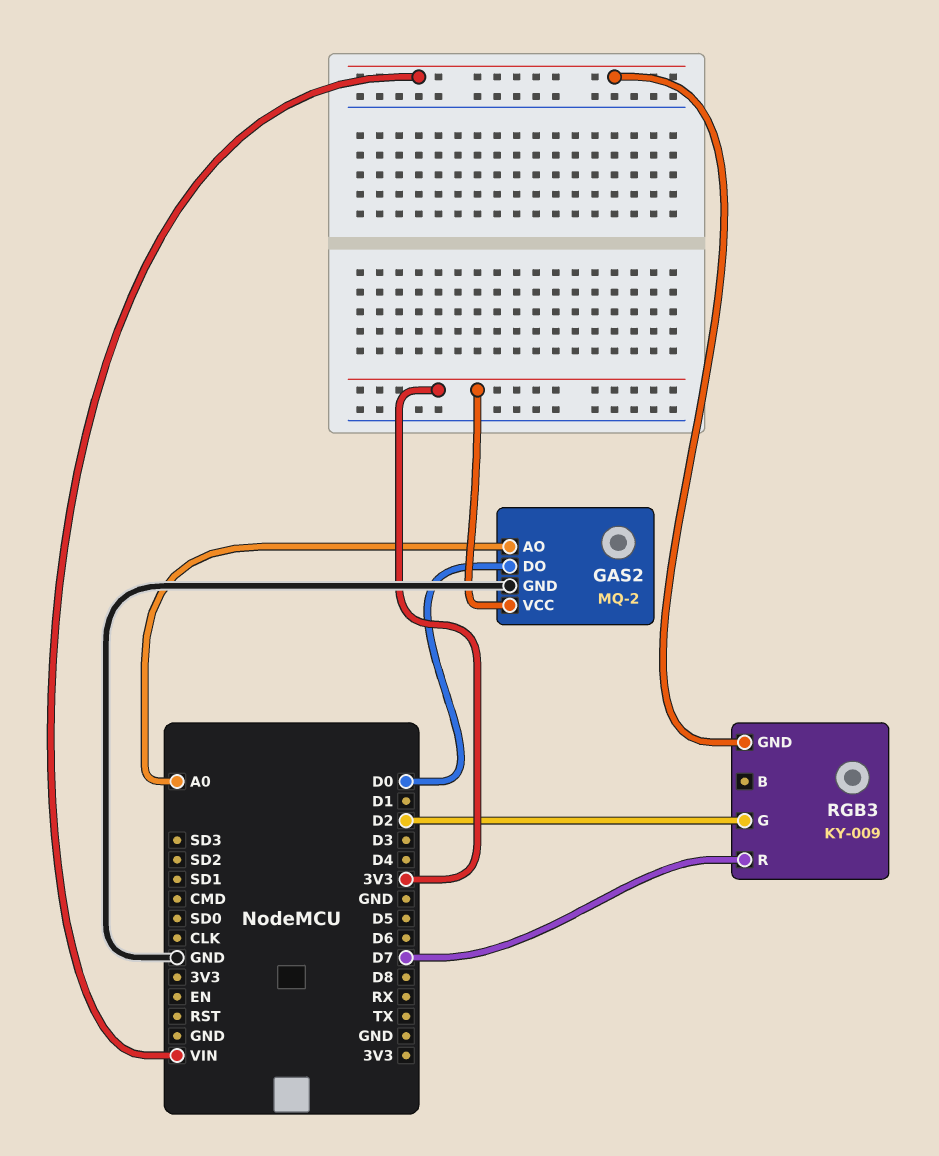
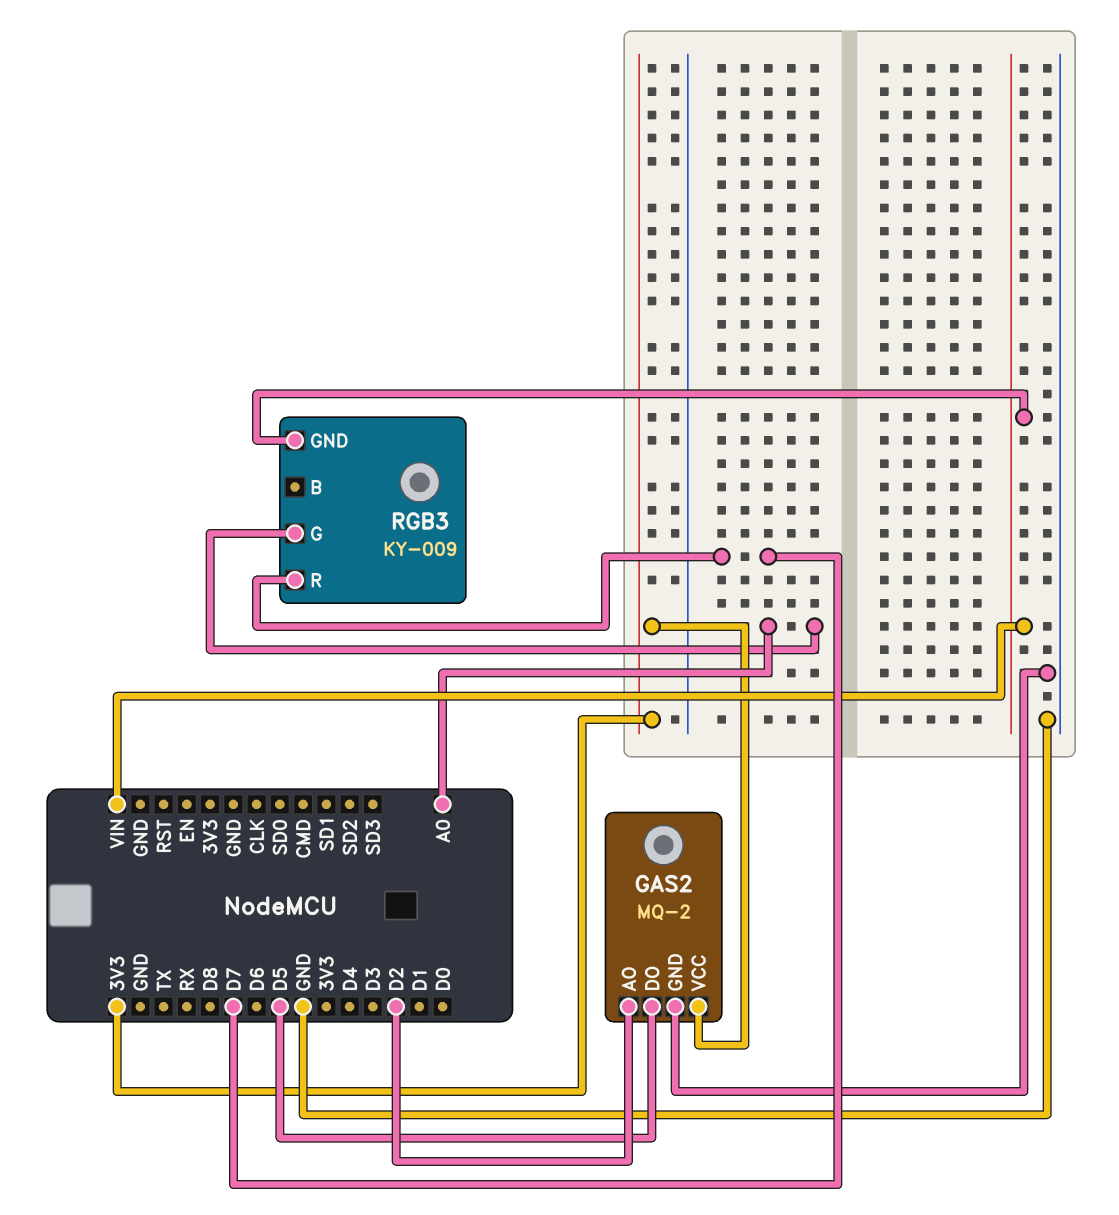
GAS2 pin AO: A0 -> D2
GAS2 pin DO: D0 -> D5
RGB3 pin G: D2 -> A0

